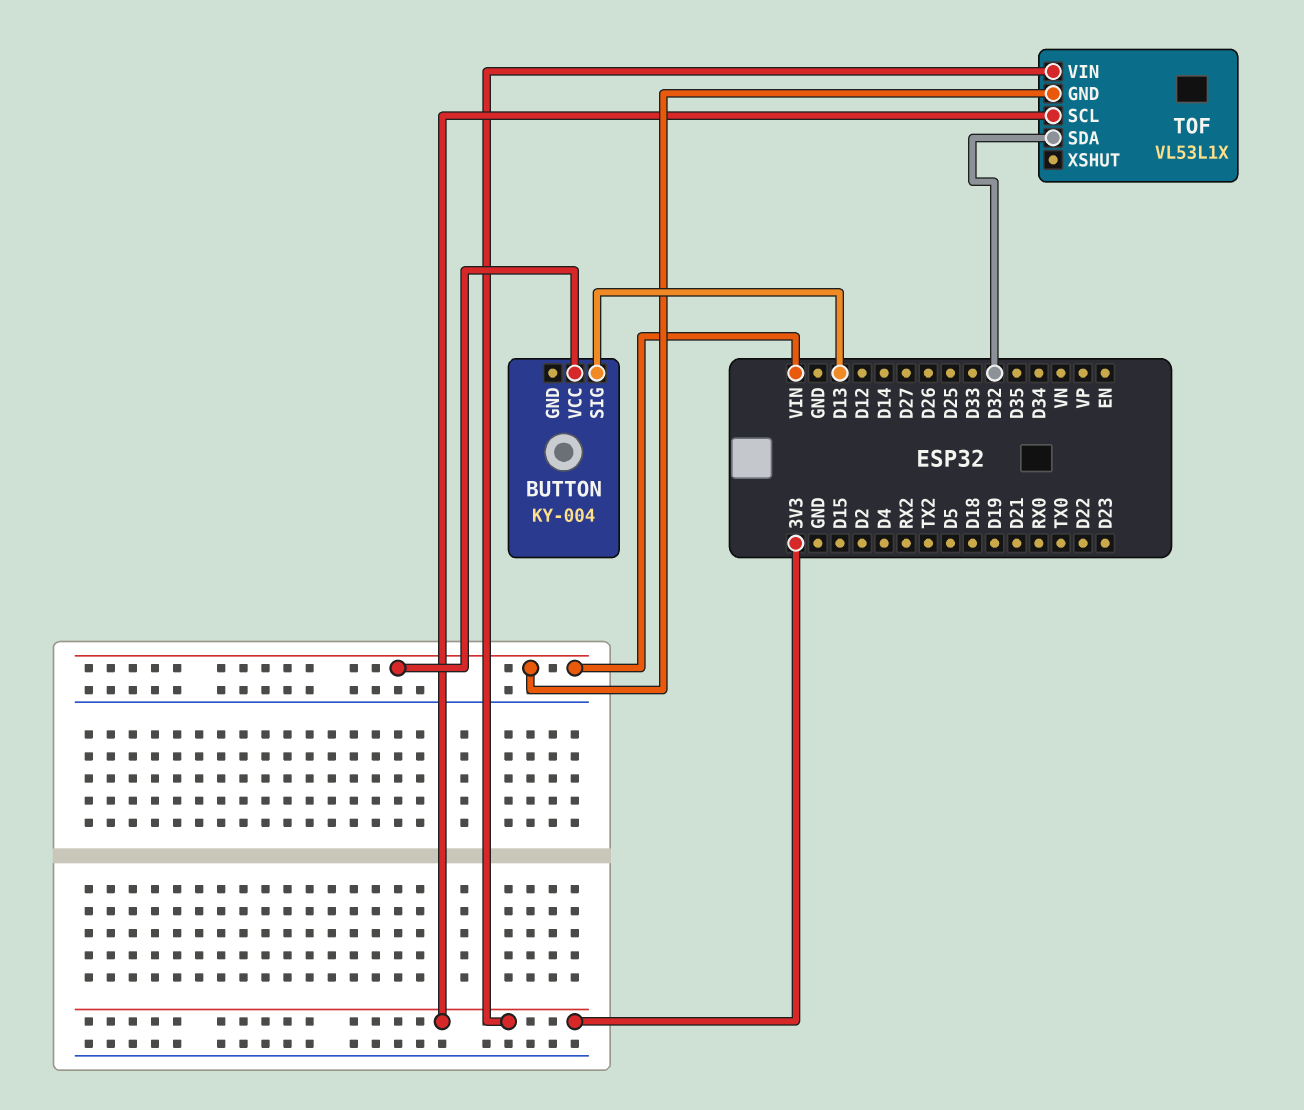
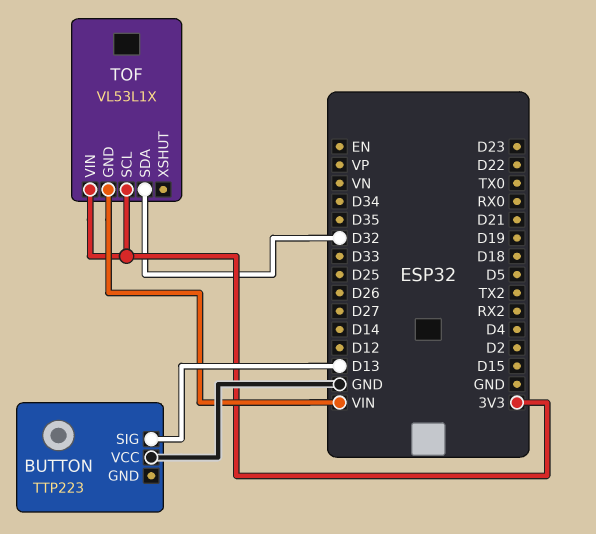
BUTTON: KY-004 -> TTP223
BUTTON pin VCC: VIN -> GND

